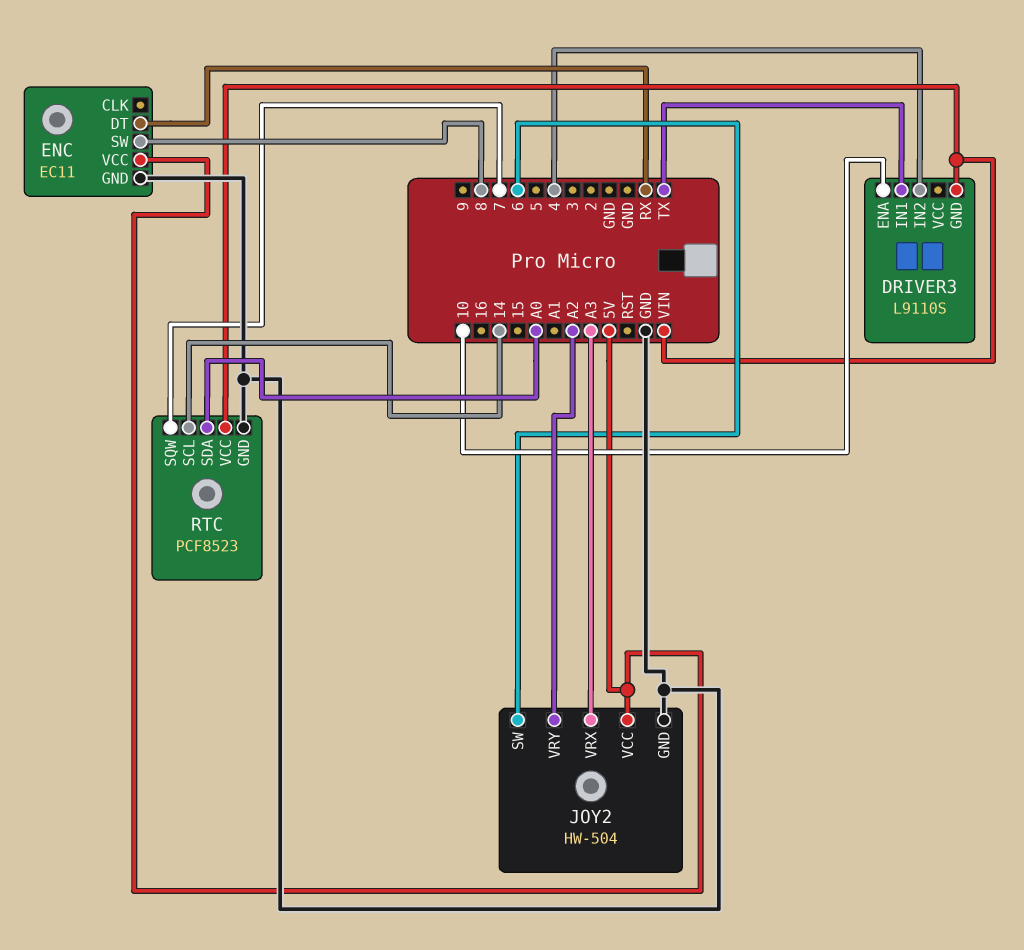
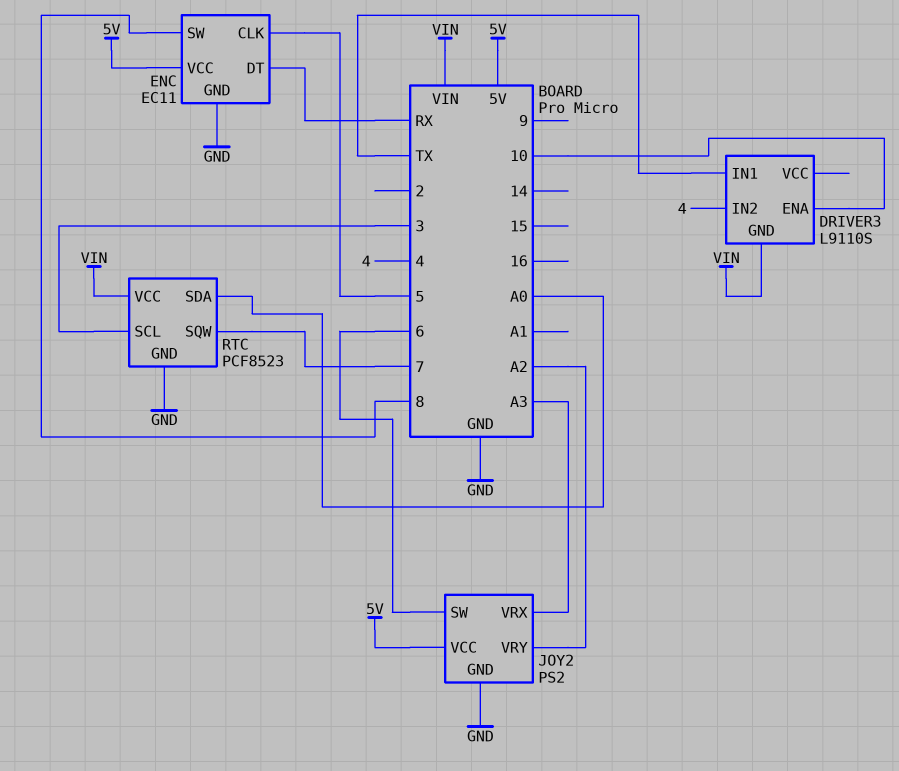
ENC pin CLK: none -> 5
JOY2: HW-504 -> PS2
RTC pin SCL: 14 -> 3

